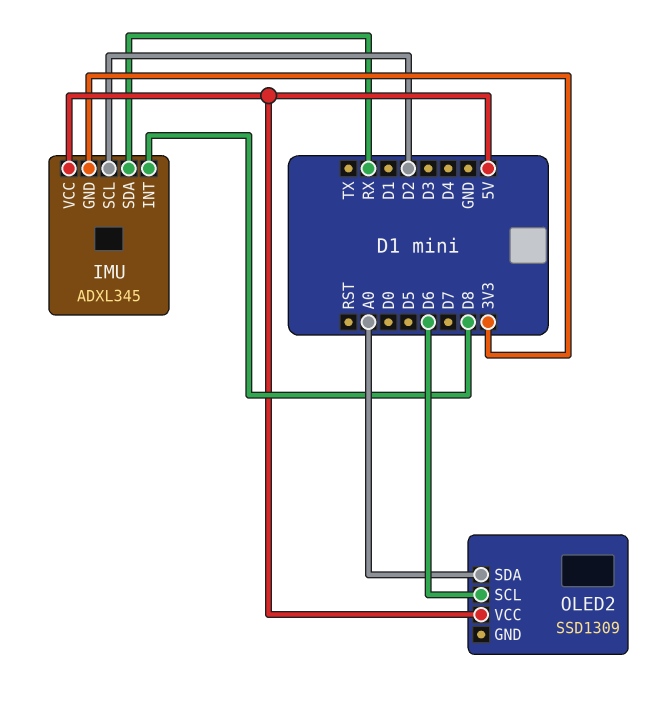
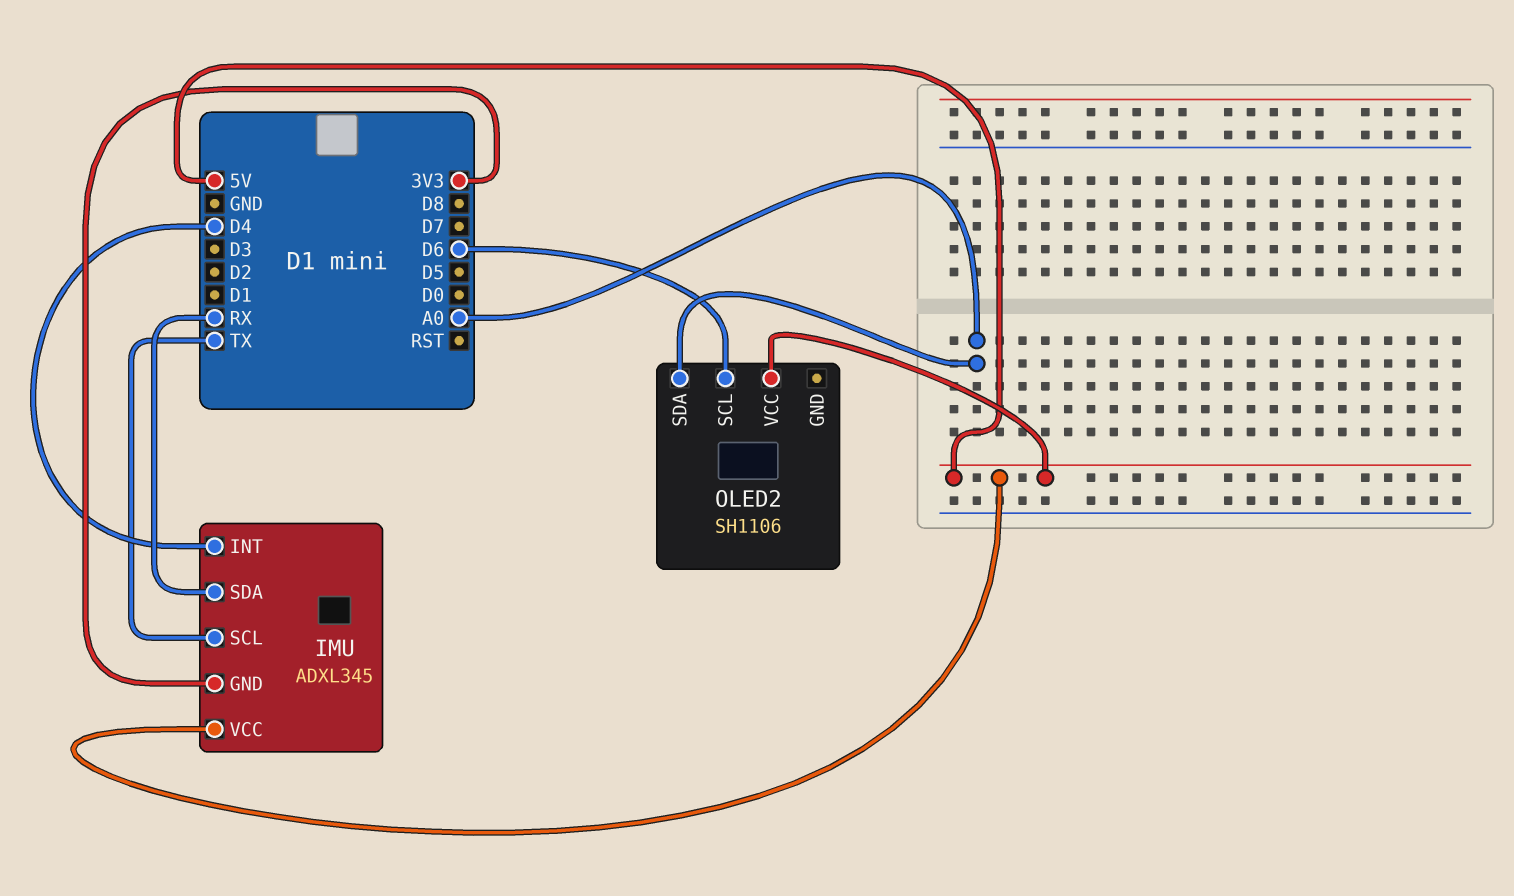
IMU pin INT: D8 -> D4
IMU pin SCL: D2 -> TX
OLED2: SSD1309 -> SH1106

